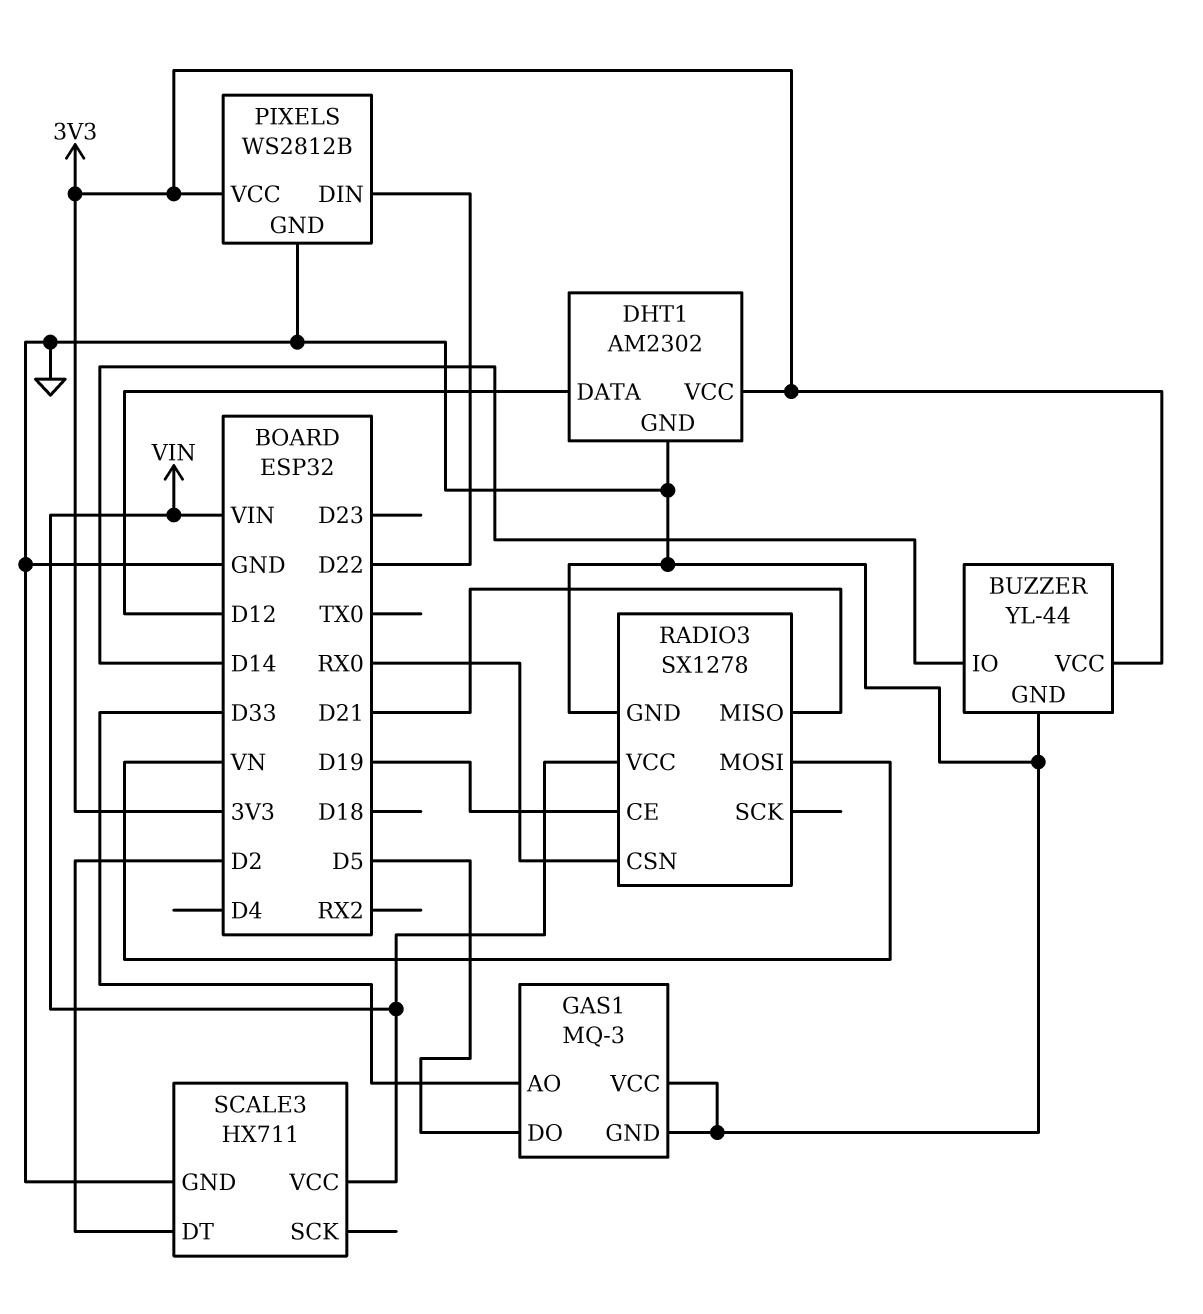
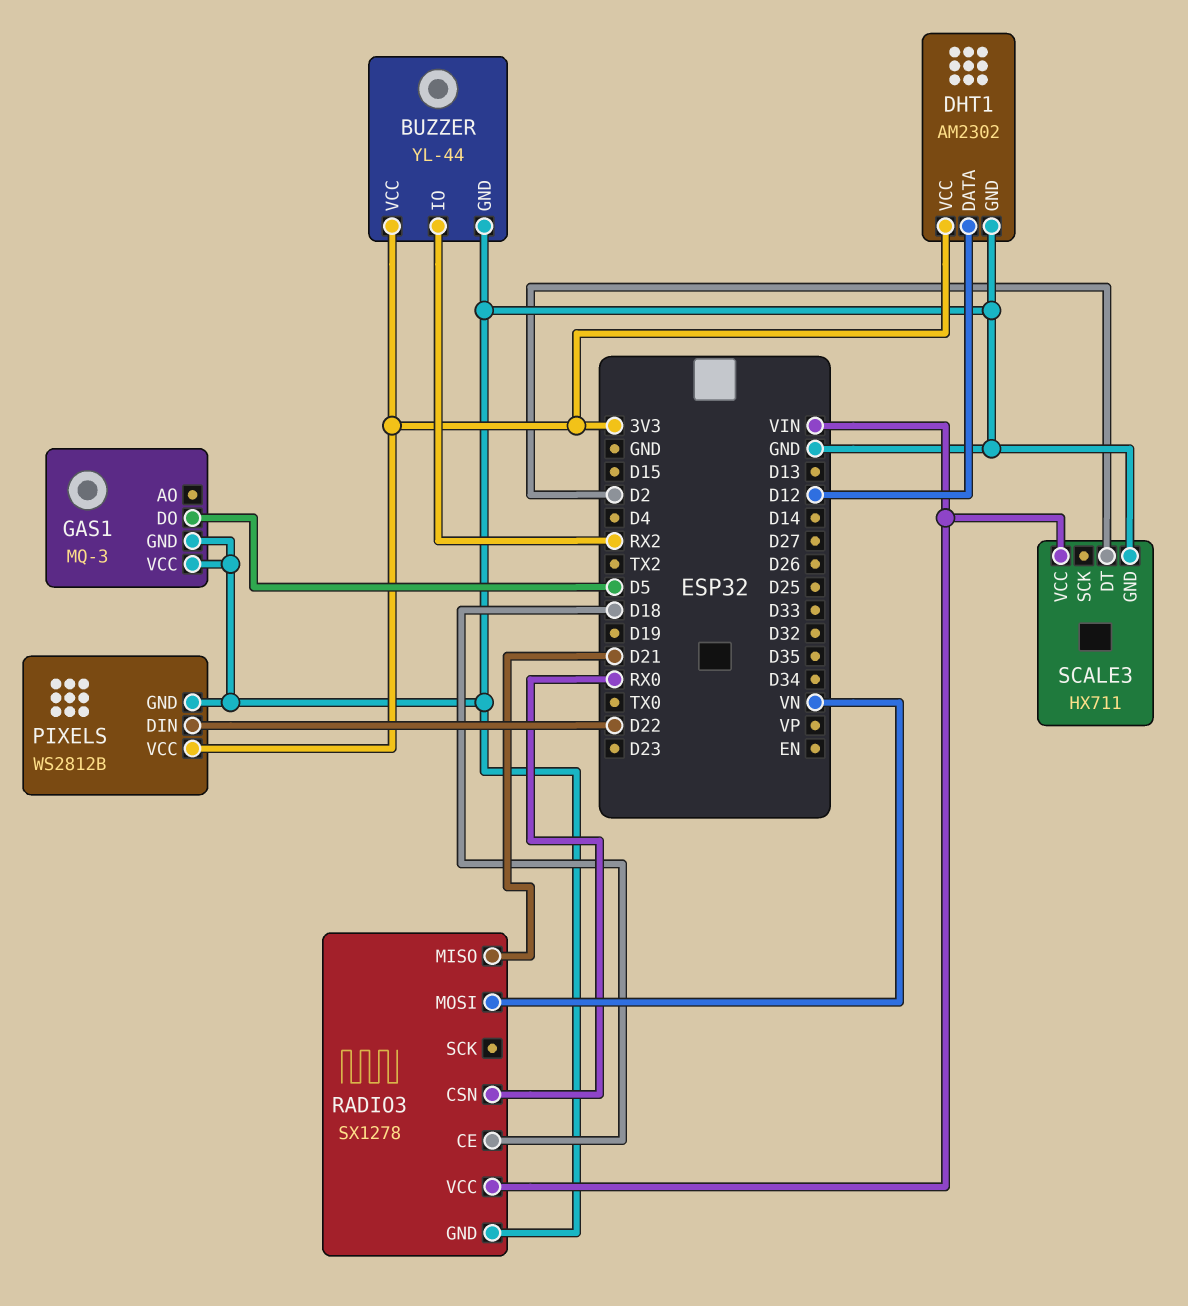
BUZZER pin IO: D14 -> RX2
GAS1 pin AO: D33 -> none
RADIO3 pin CE: D19 -> D18

